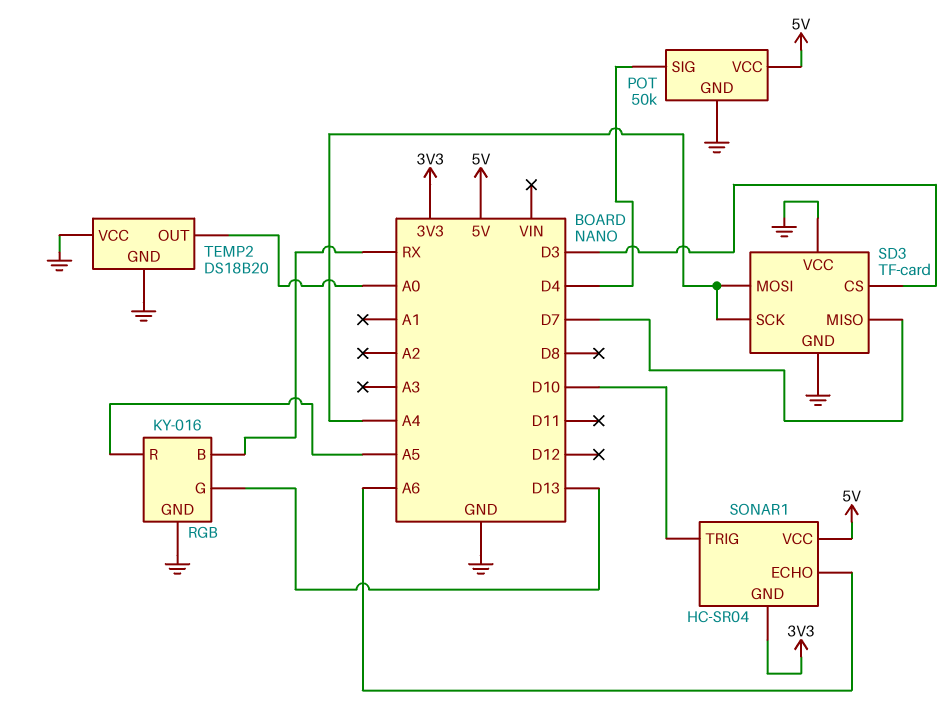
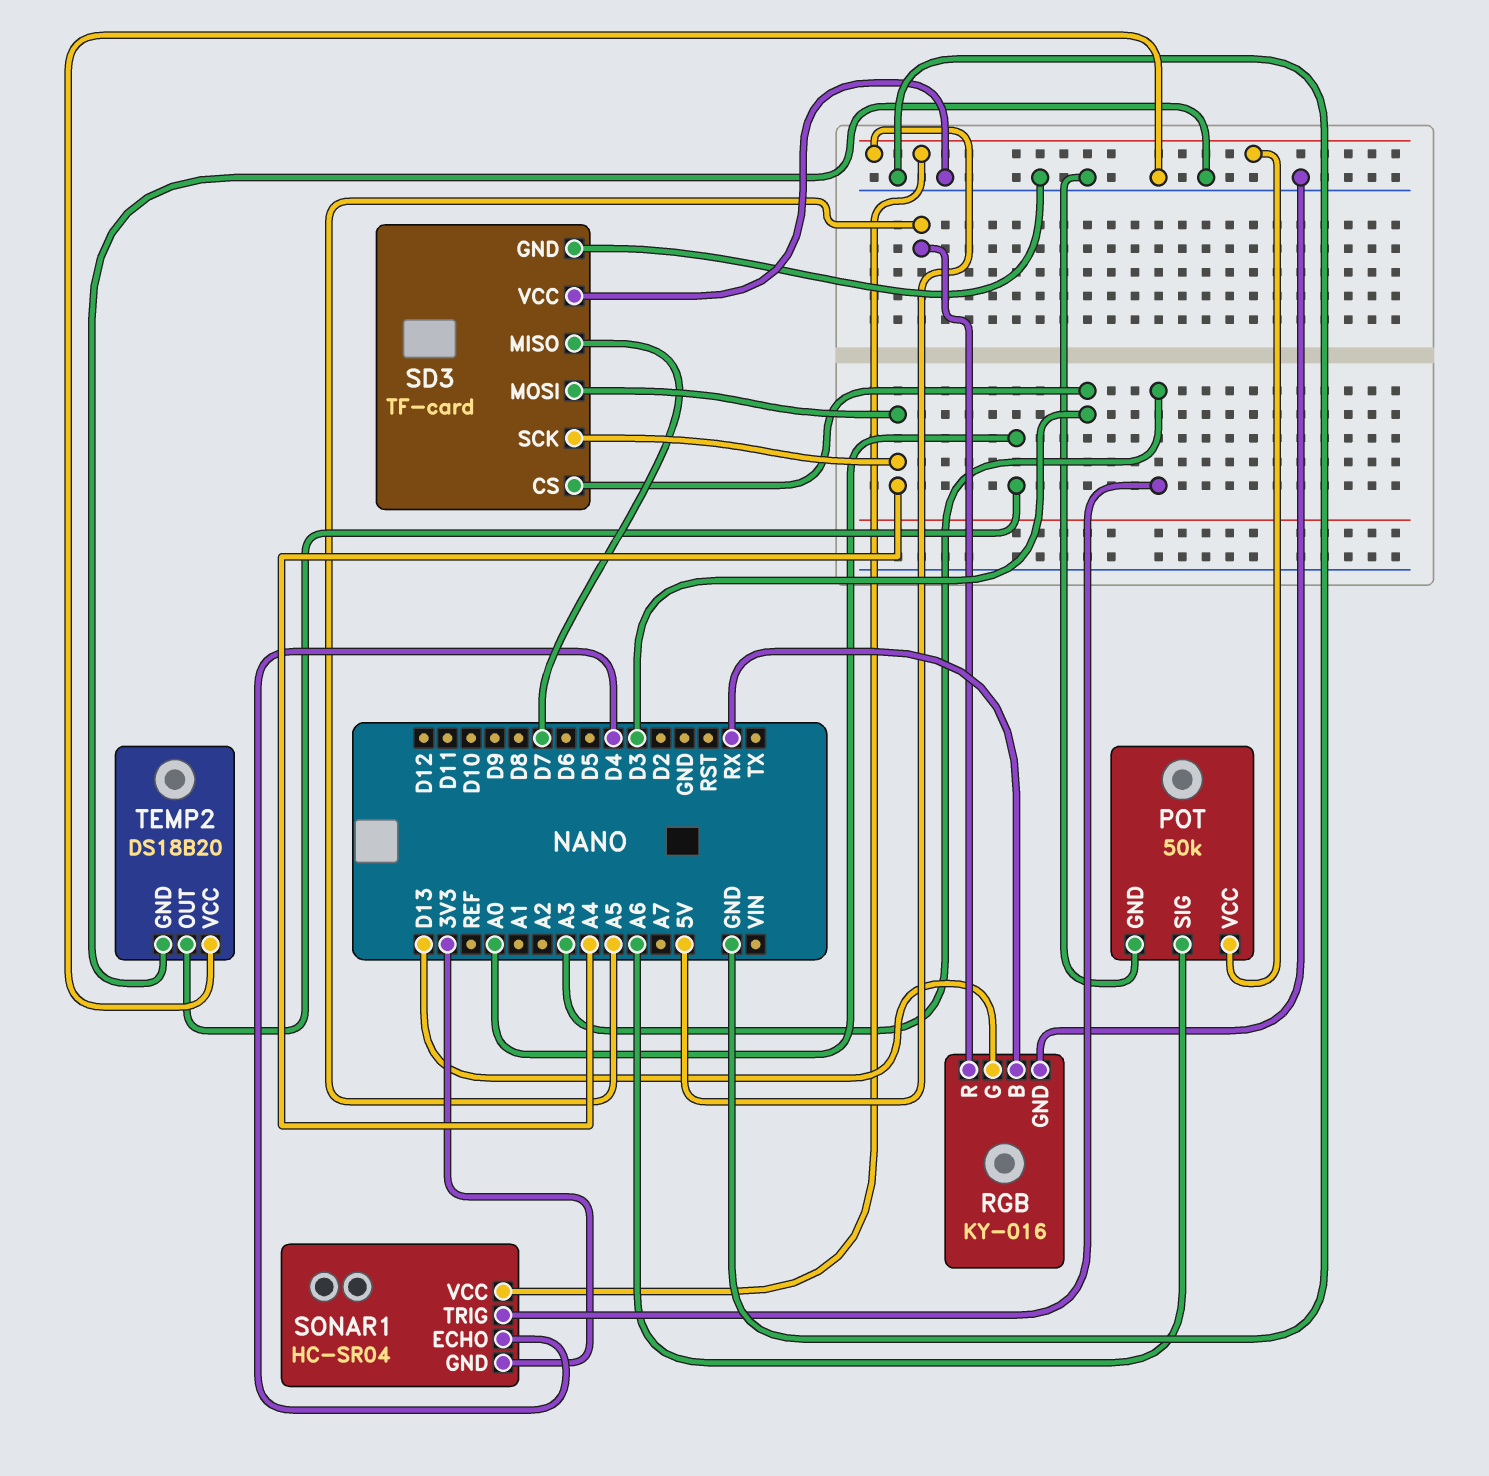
POT pin SIG: D4 -> A6
SONAR1 pin ECHO: A6 -> D4
SONAR1 pin TRIG: D10 -> A3

